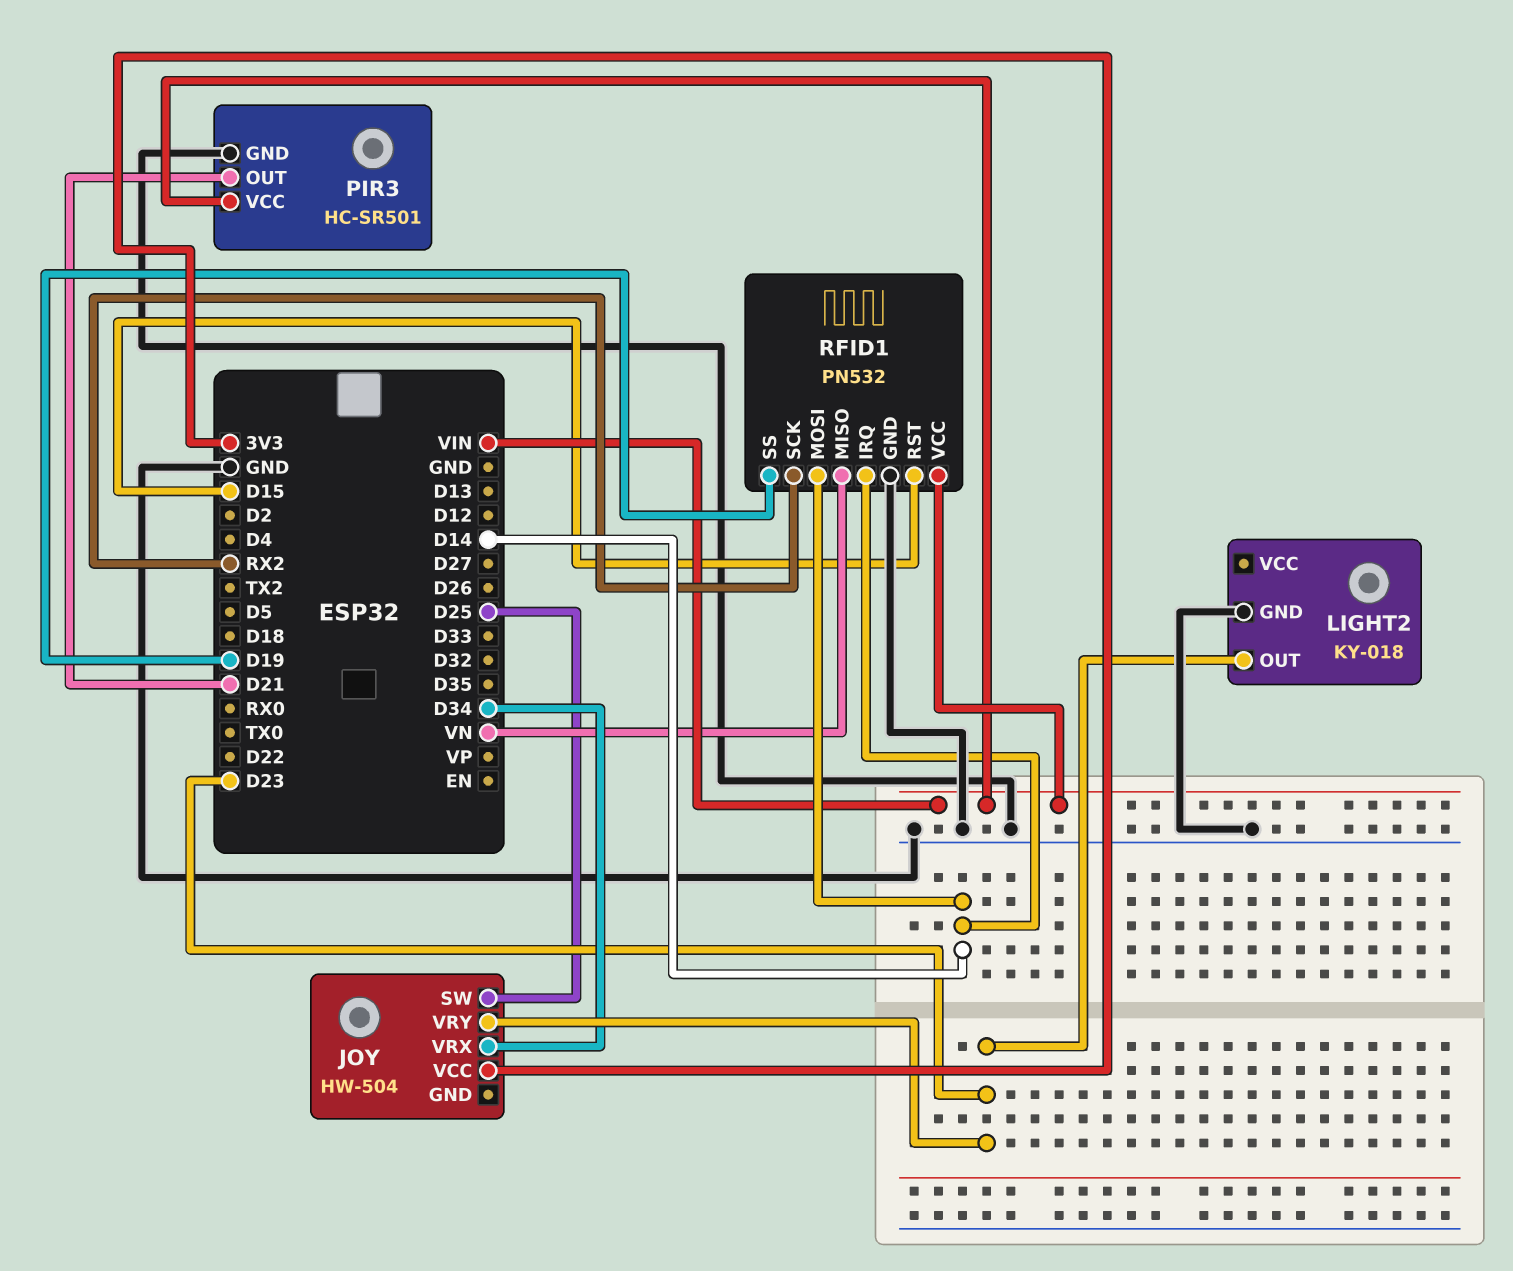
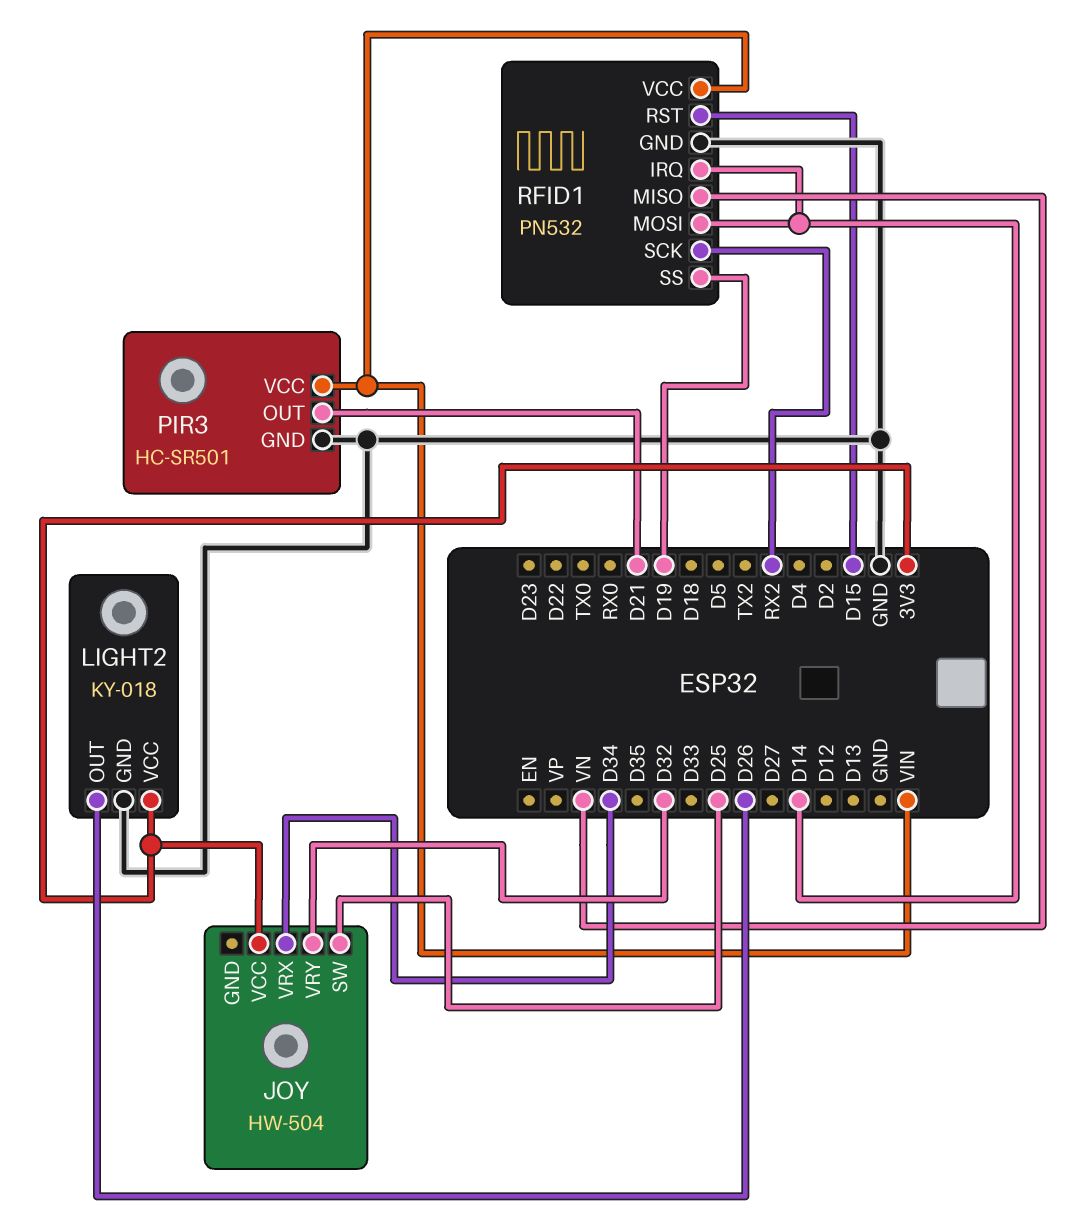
JOY pin VRY: D23 -> D32
LIGHT2 pin OUT: D23 -> D26
LIGHT2 pin VCC: none -> 3V3

